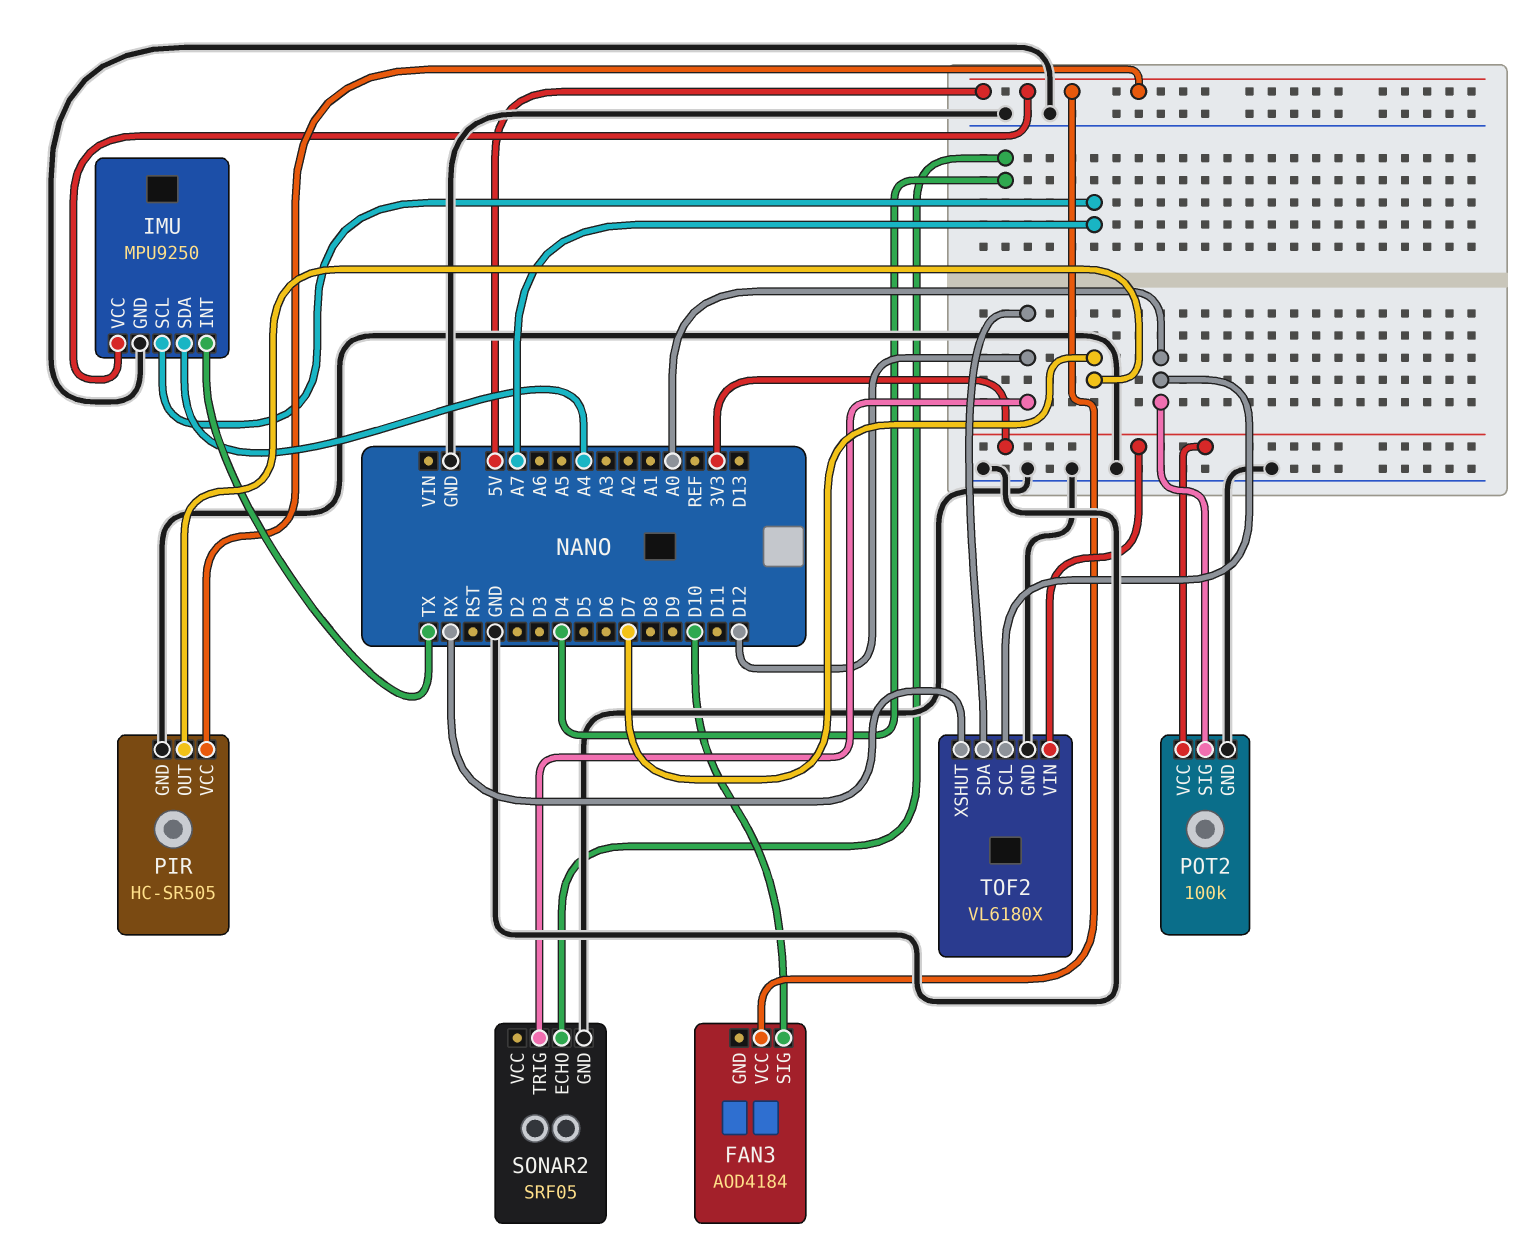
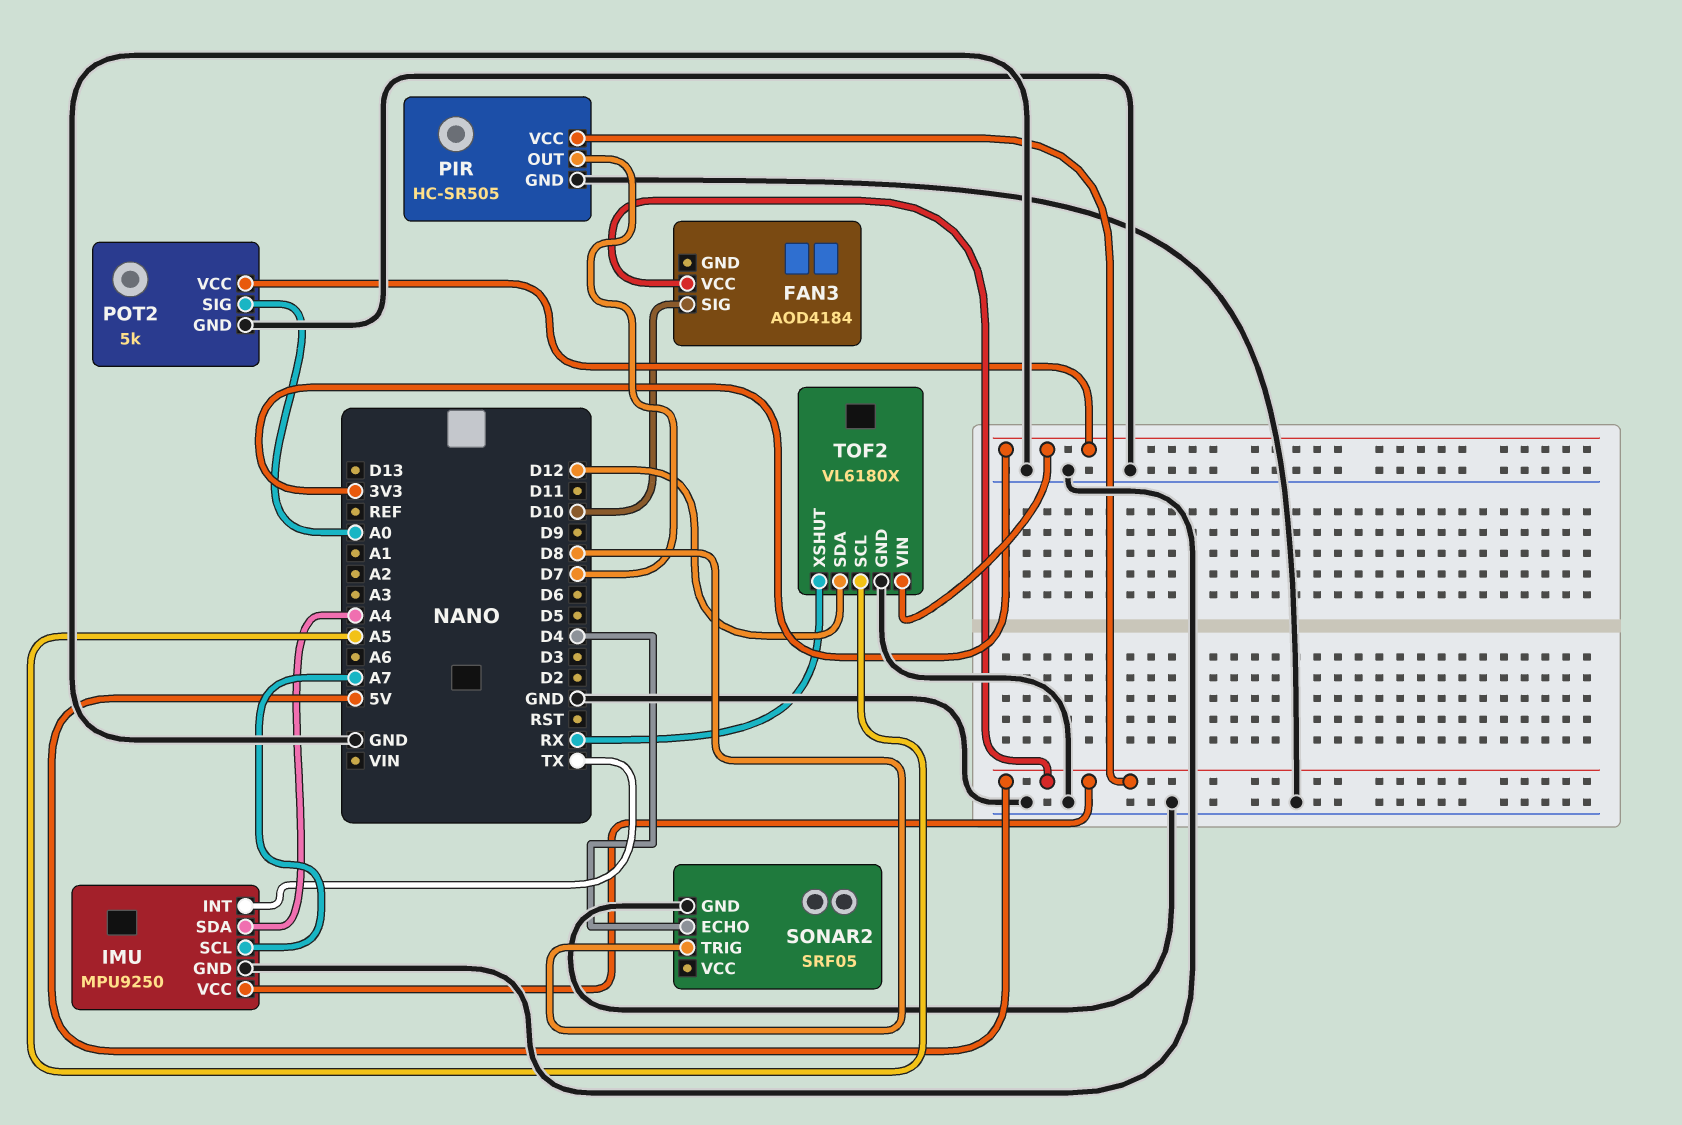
POT2: 100k -> 5k
SONAR2 pin TRIG: D12 -> D8
TOF2 pin SCL: A0 -> A5

